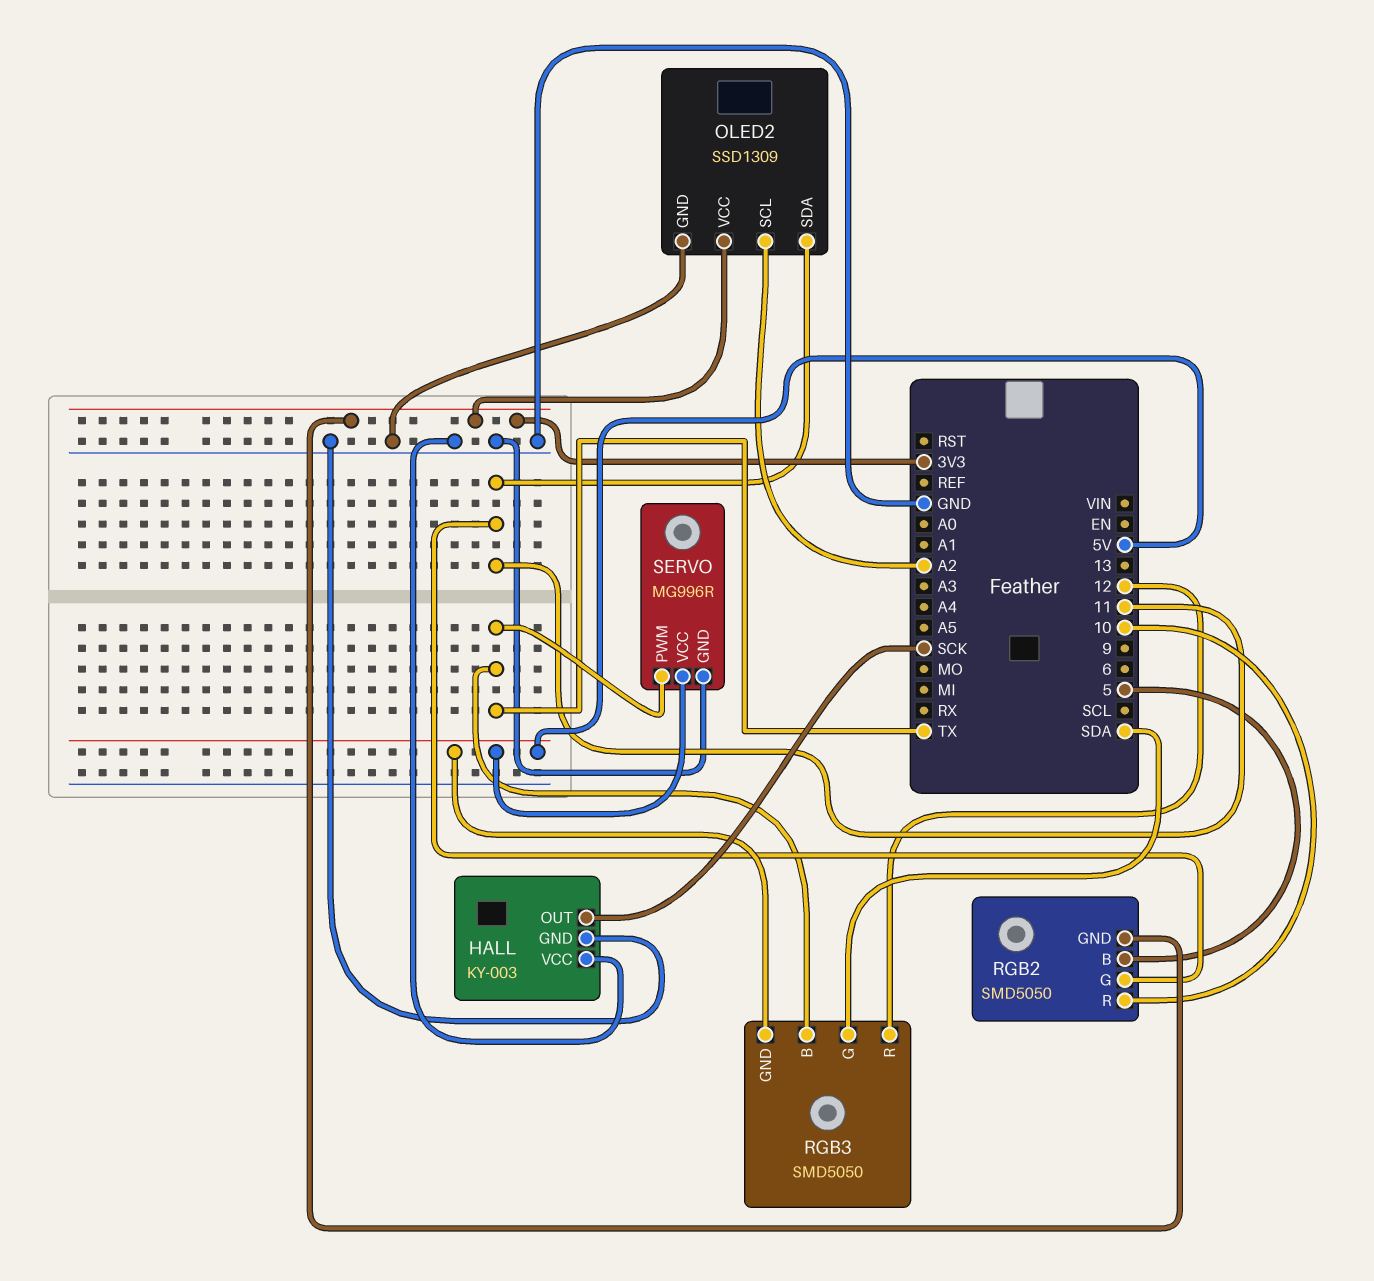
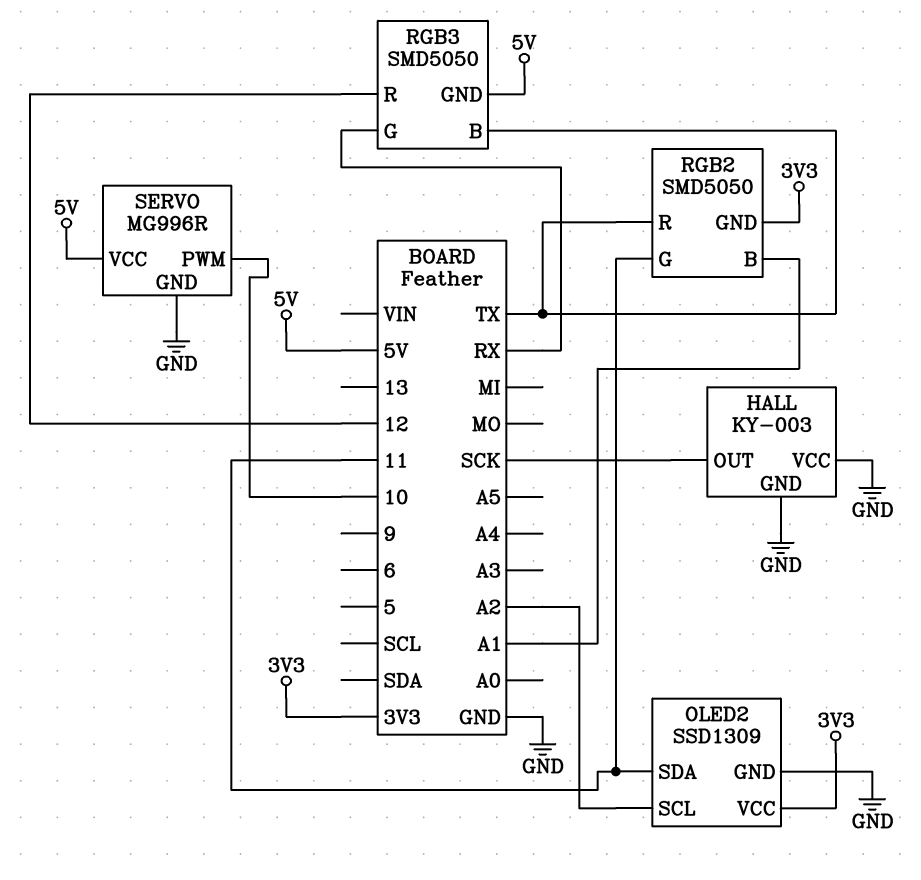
RGB2 pin B: 5 -> A1
RGB2 pin R: 10 -> TX
RGB3 pin G: SDA -> RX
SERVO pin PWM: TX -> 10

